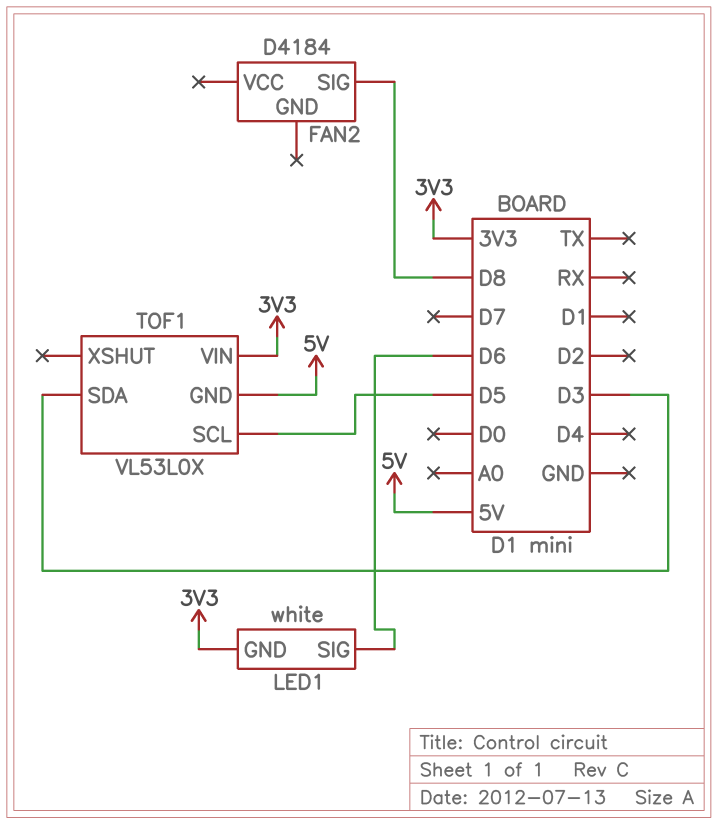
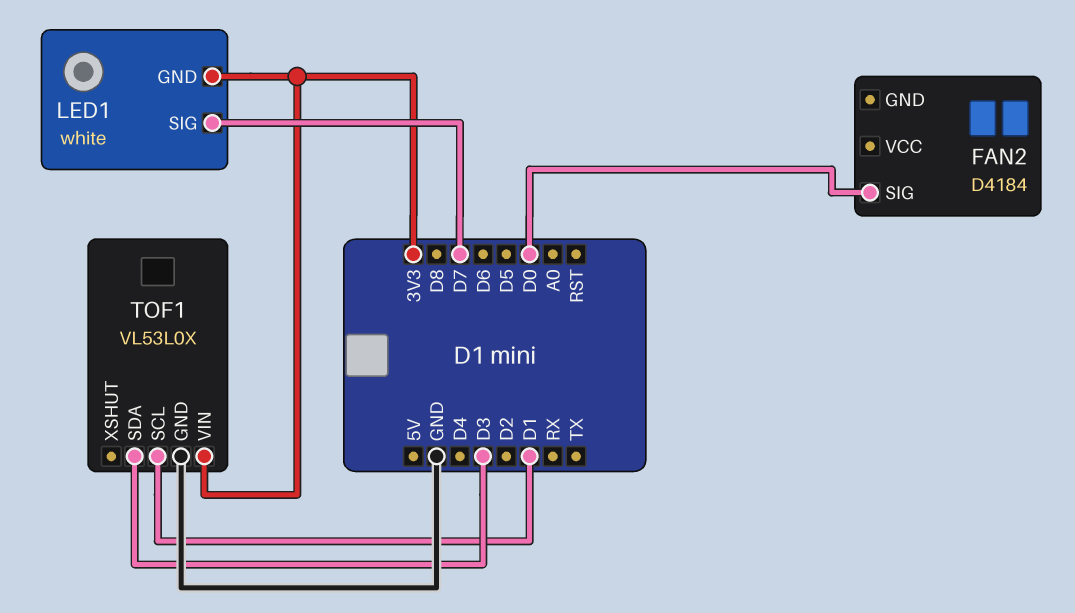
FAN2 pin SIG: D8 -> D0
LED1 pin SIG: D6 -> D7
TOF1 pin GND: 5V -> GND
TOF1 pin SCL: D5 -> D1

